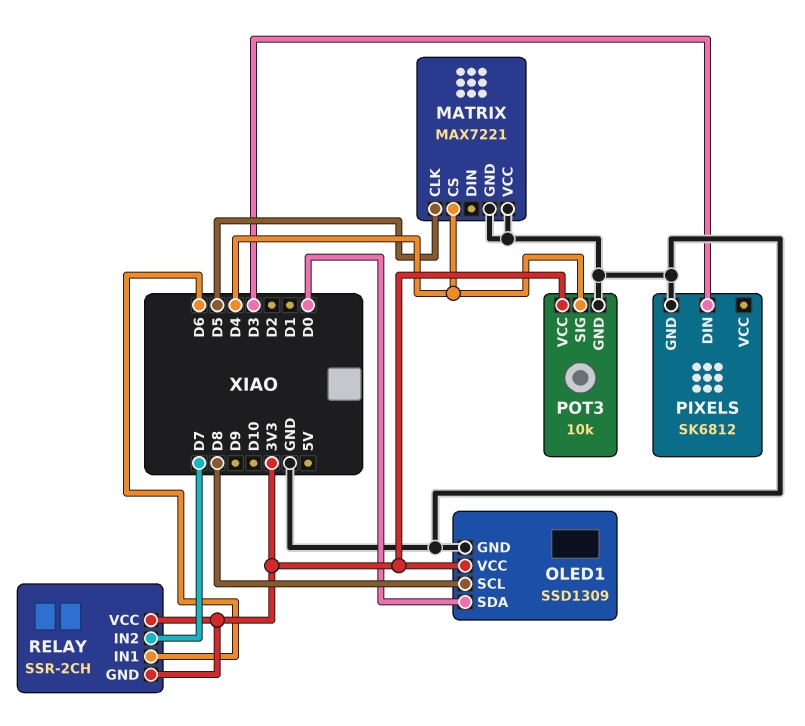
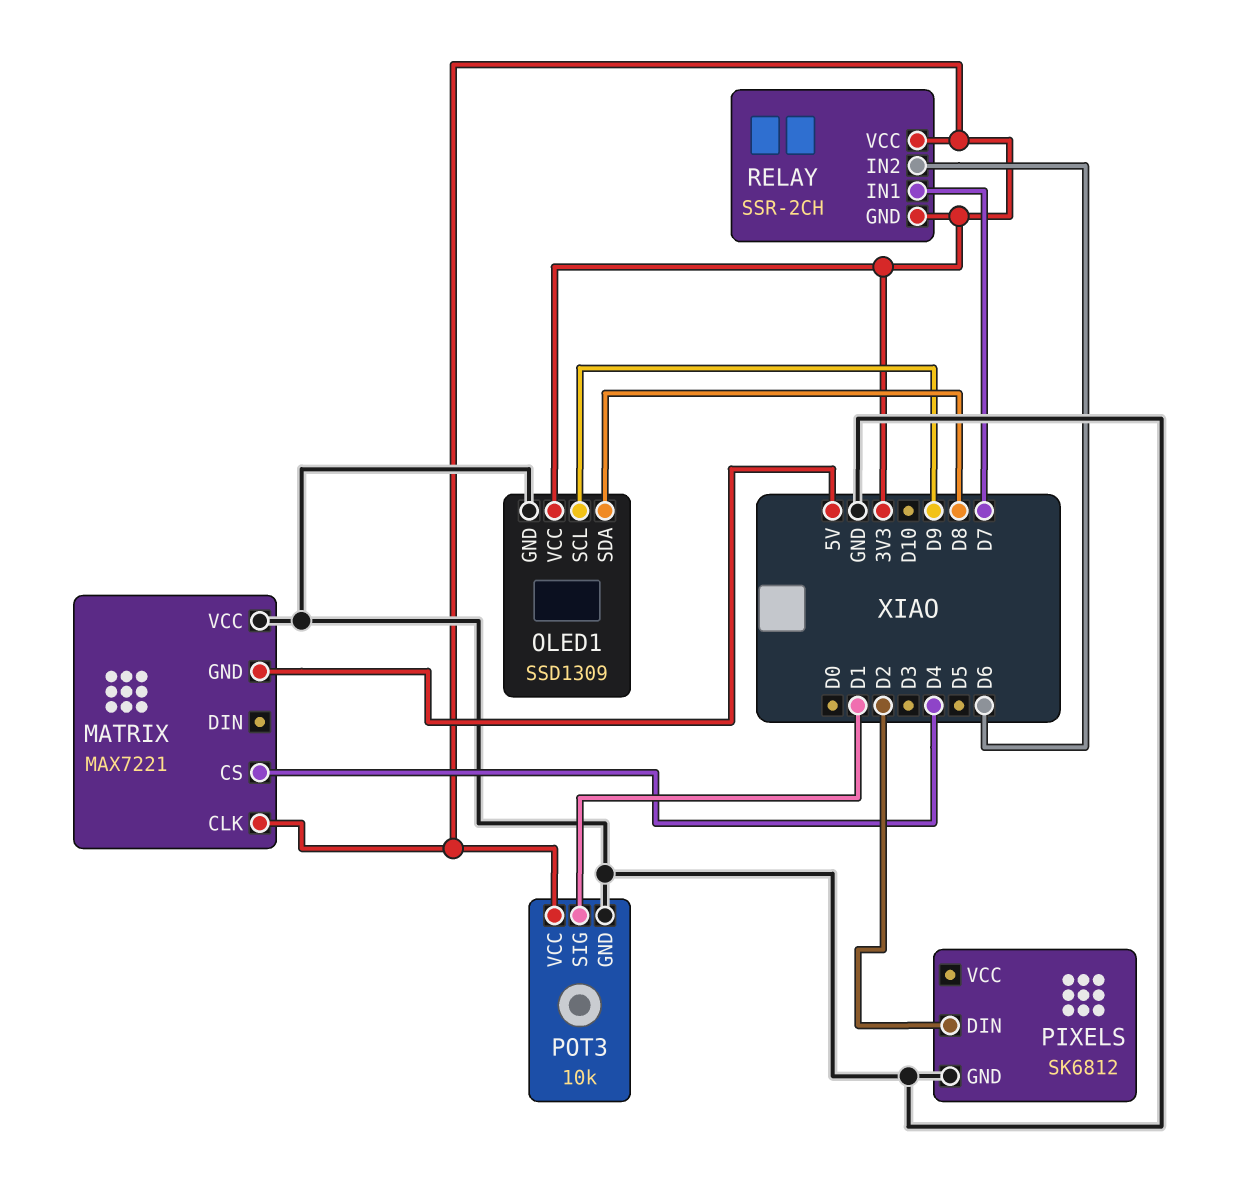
MATRIX pin CLK: D5 -> 3V3
MATRIX pin GND: GND -> 5V
OLED1 pin SCL: D8 -> D9
OLED1 pin SDA: D0 -> D8
PIXELS pin DIN: D3 -> D2
POT3 pin SIG: D4 -> D1
RELAY pin IN1: D6 -> D7
RELAY pin IN2: D7 -> D6

